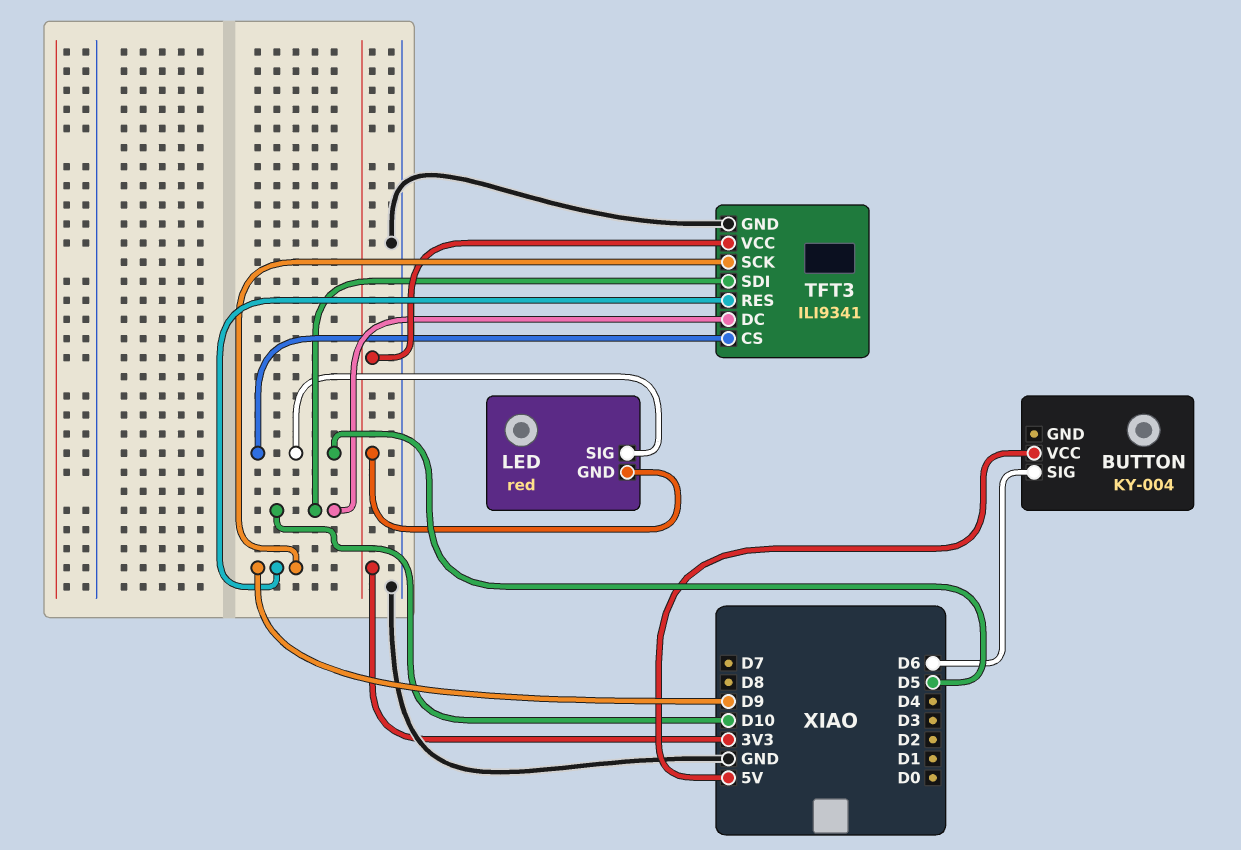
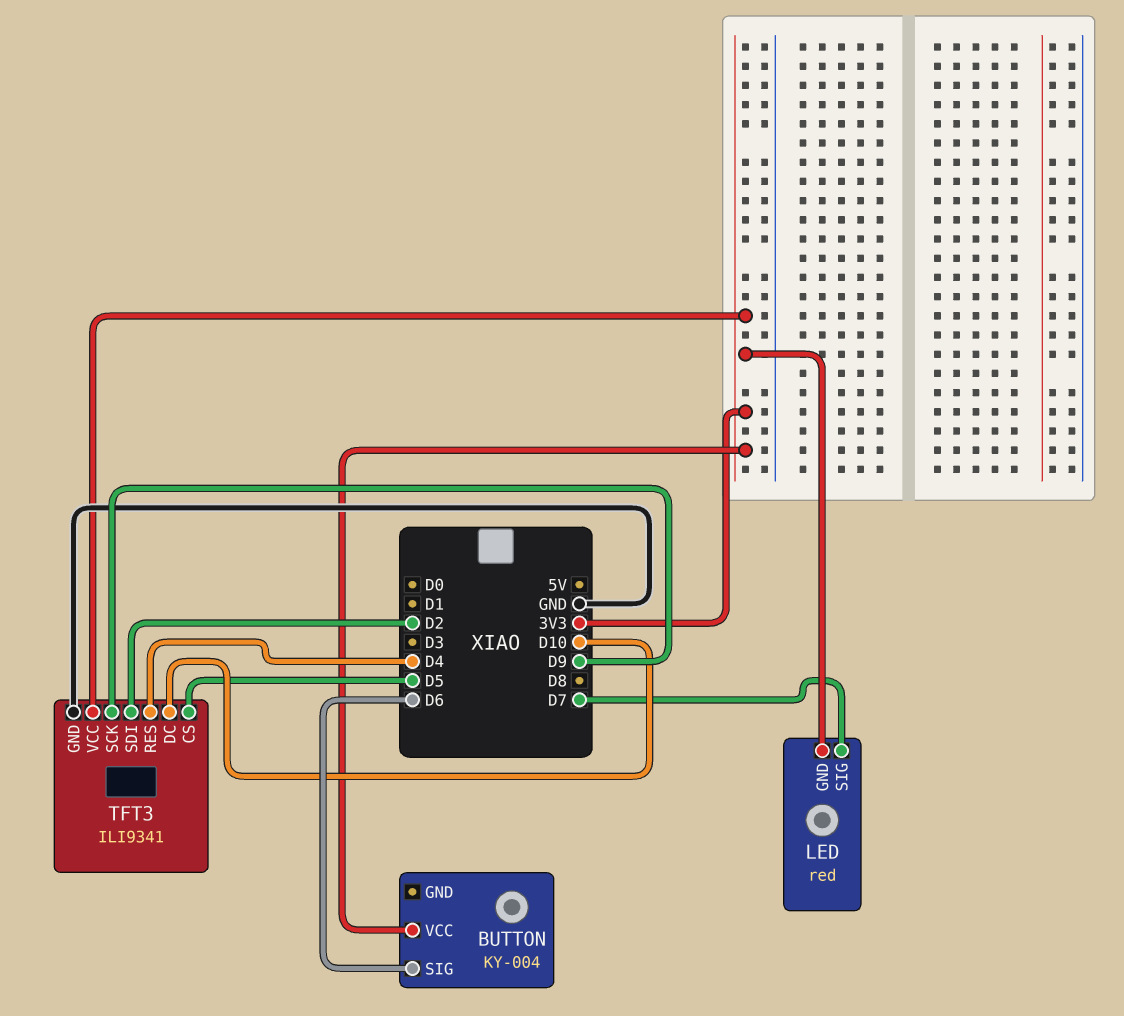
BUTTON pin VCC: 5V -> 3V3
LED pin SIG: D5 -> D7
TFT3 pin RES: D9 -> D4
TFT3 pin SDI: D10 -> D2

